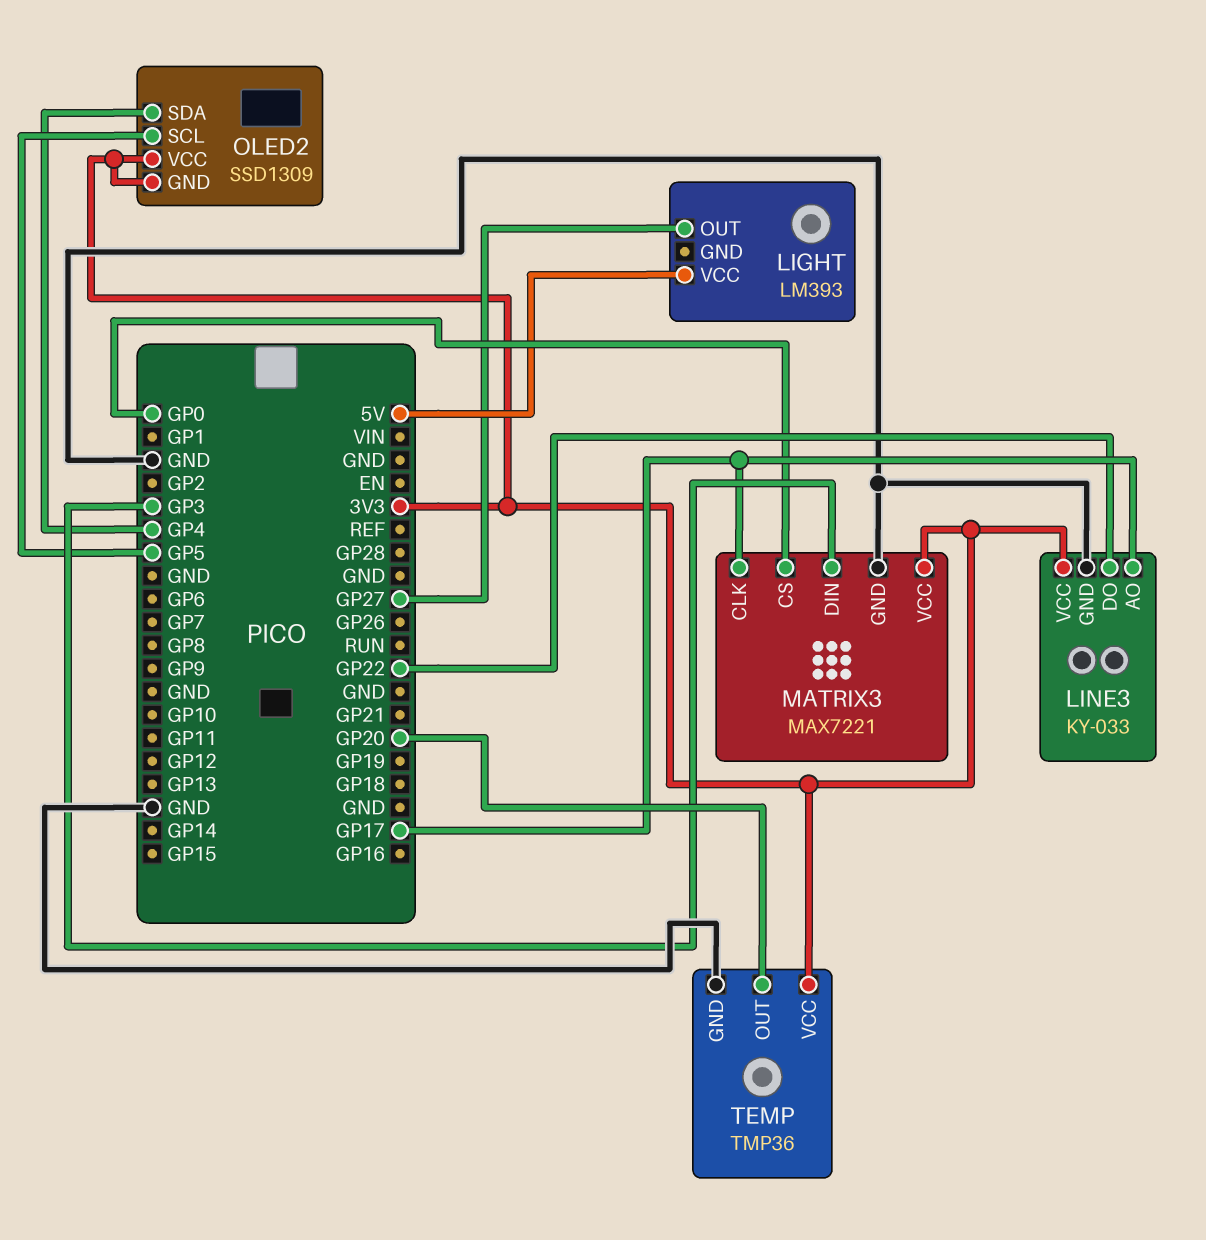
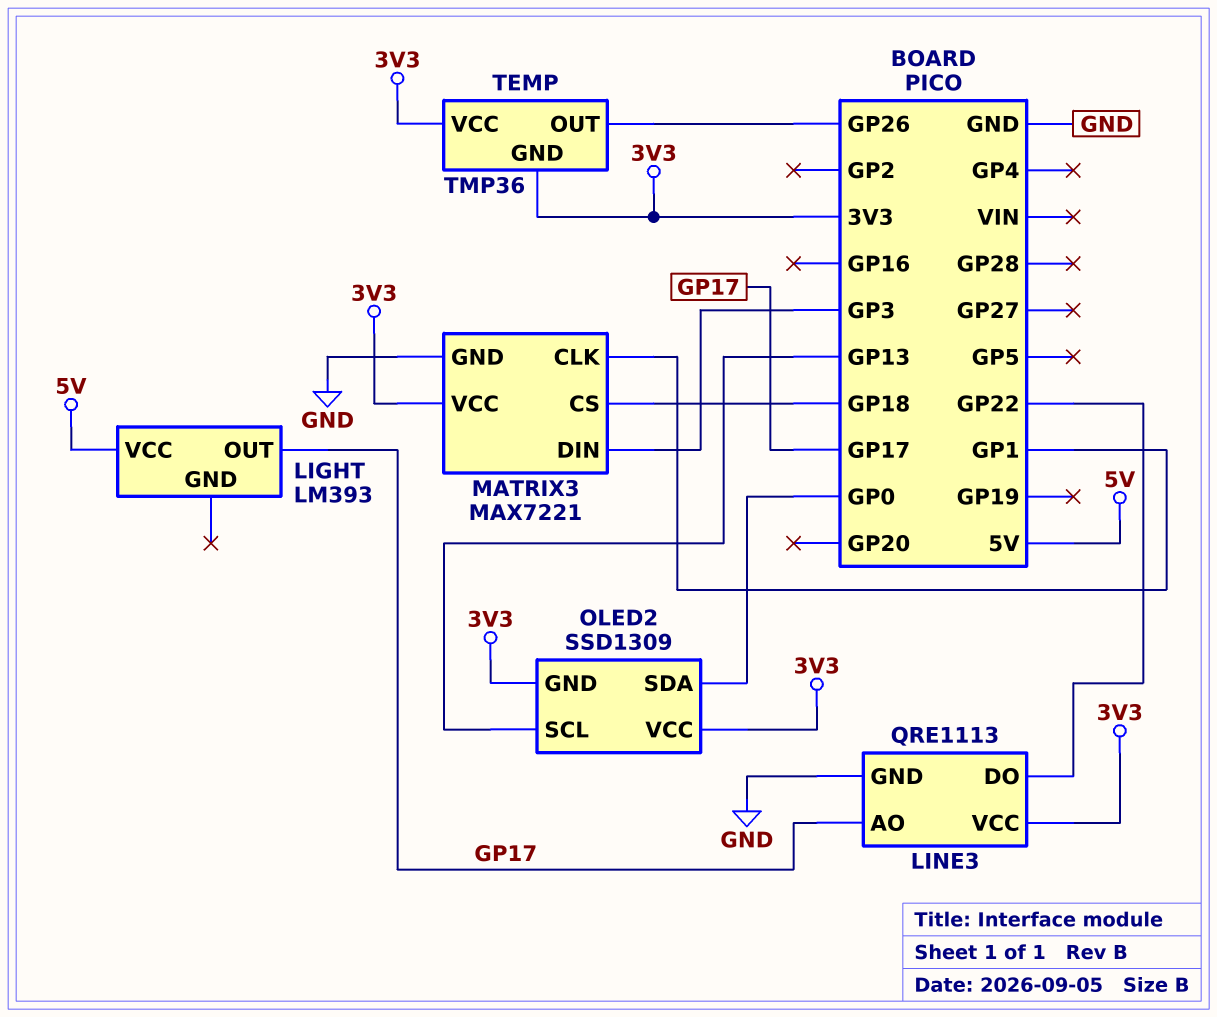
LIGHT pin OUT: GP27 -> GP17
LINE3: KY-033 -> QRE1113
MATRIX3 pin CLK: GP17 -> GP1
MATRIX3 pin CS: GP0 -> GP18
OLED2 pin SCL: GP5 -> GP13
OLED2 pin SDA: GP4 -> GP0
TEMP pin GND: GND -> 3V3
TEMP pin OUT: GP20 -> GP26

